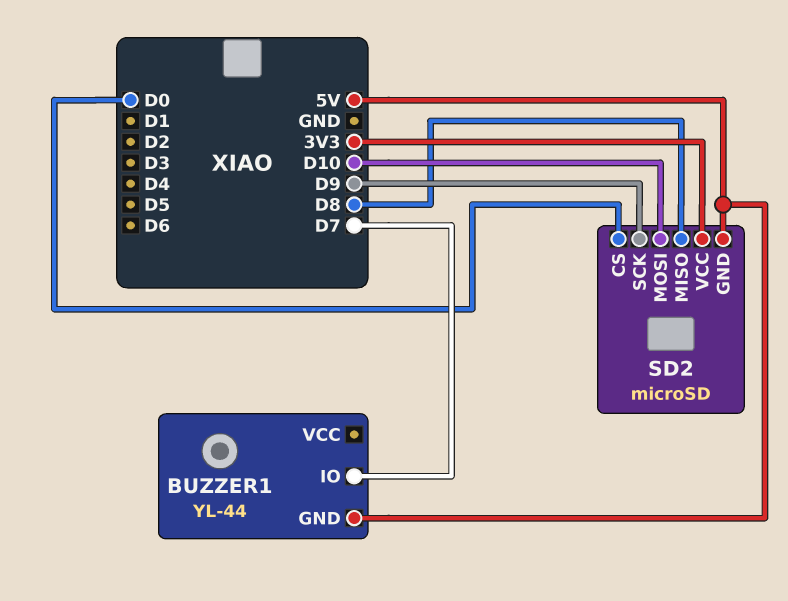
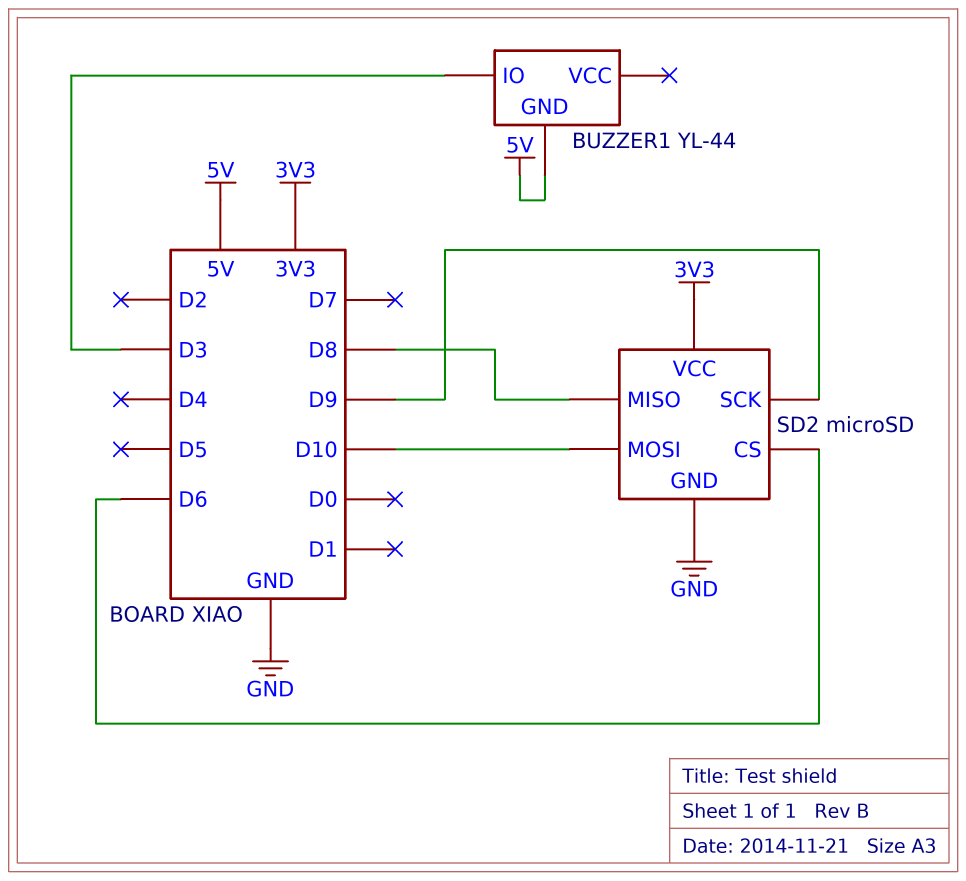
BUZZER1 pin IO: D7 -> D3
SD2 pin CS: D0 -> D6
SD2 pin GND: 5V -> GND

